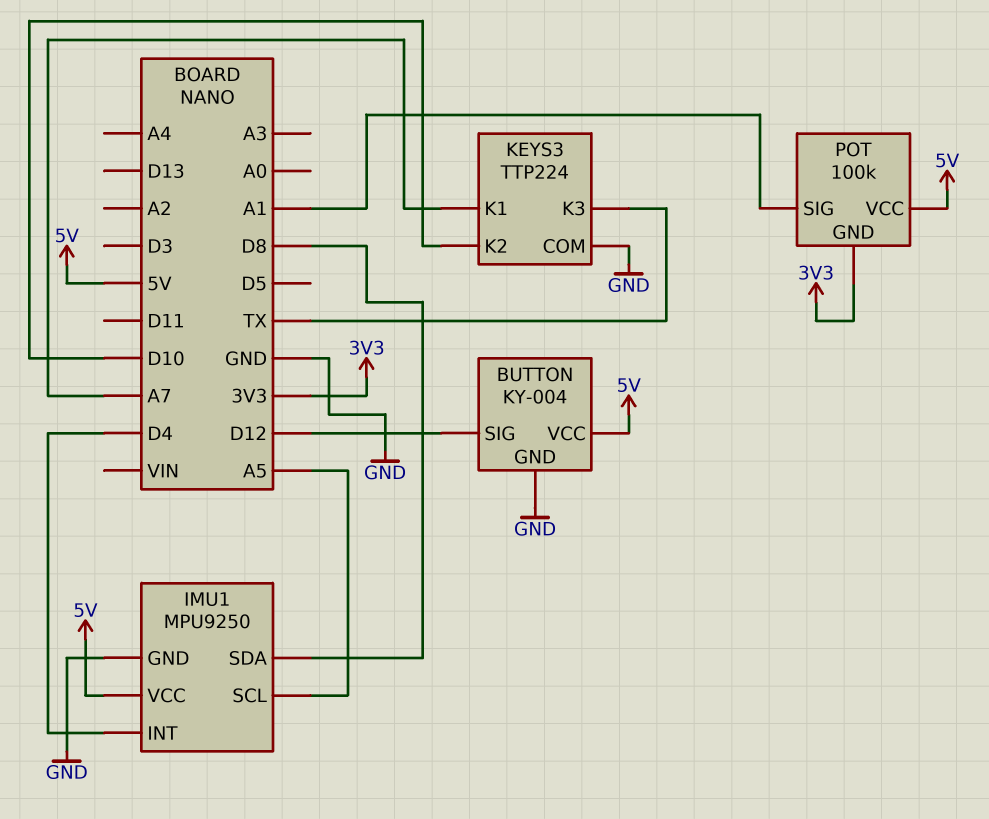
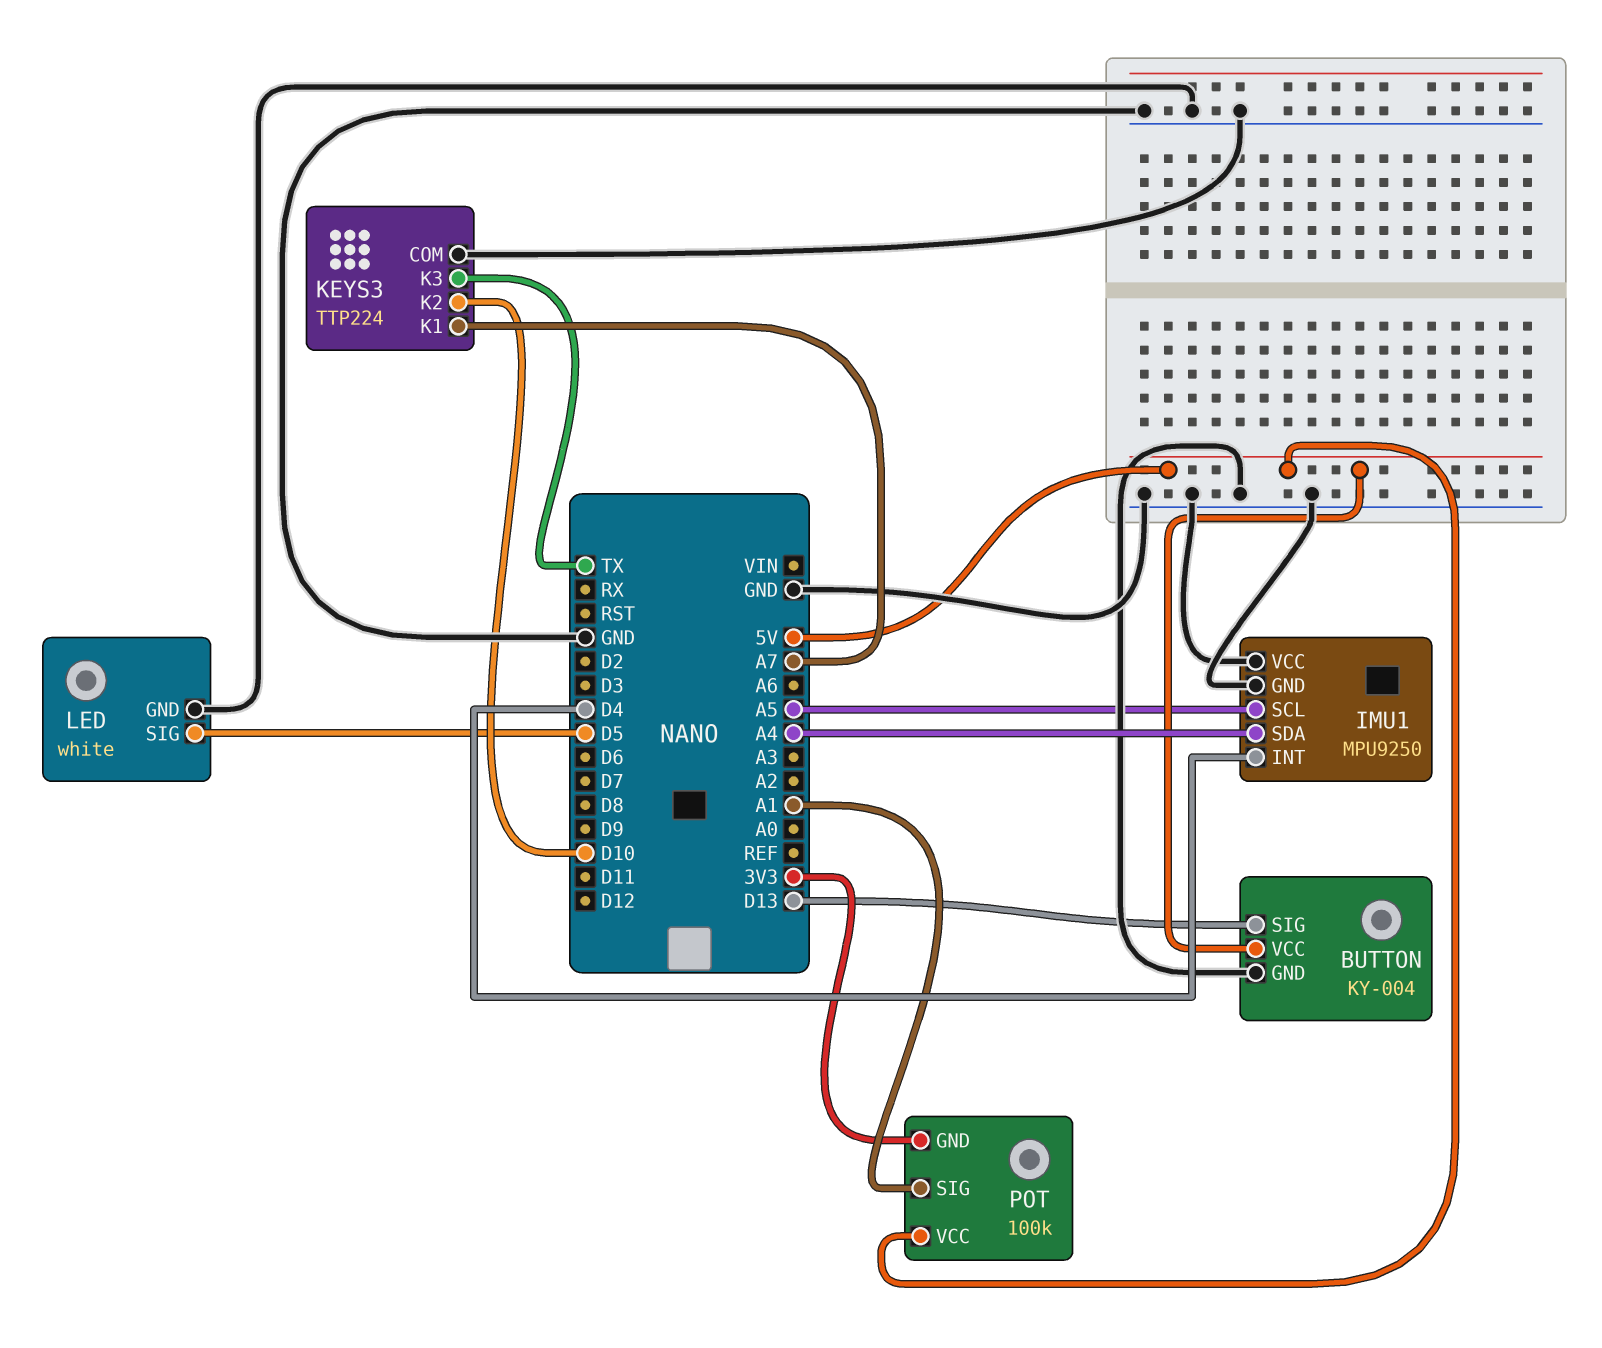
BUTTON pin SIG: D12 -> D13
IMU1 pin SDA: D8 -> A4
IMU1 pin VCC: 5V -> GND
LED: none -> white
LED pin GND: none -> GND
LED pin SIG: none -> D5

